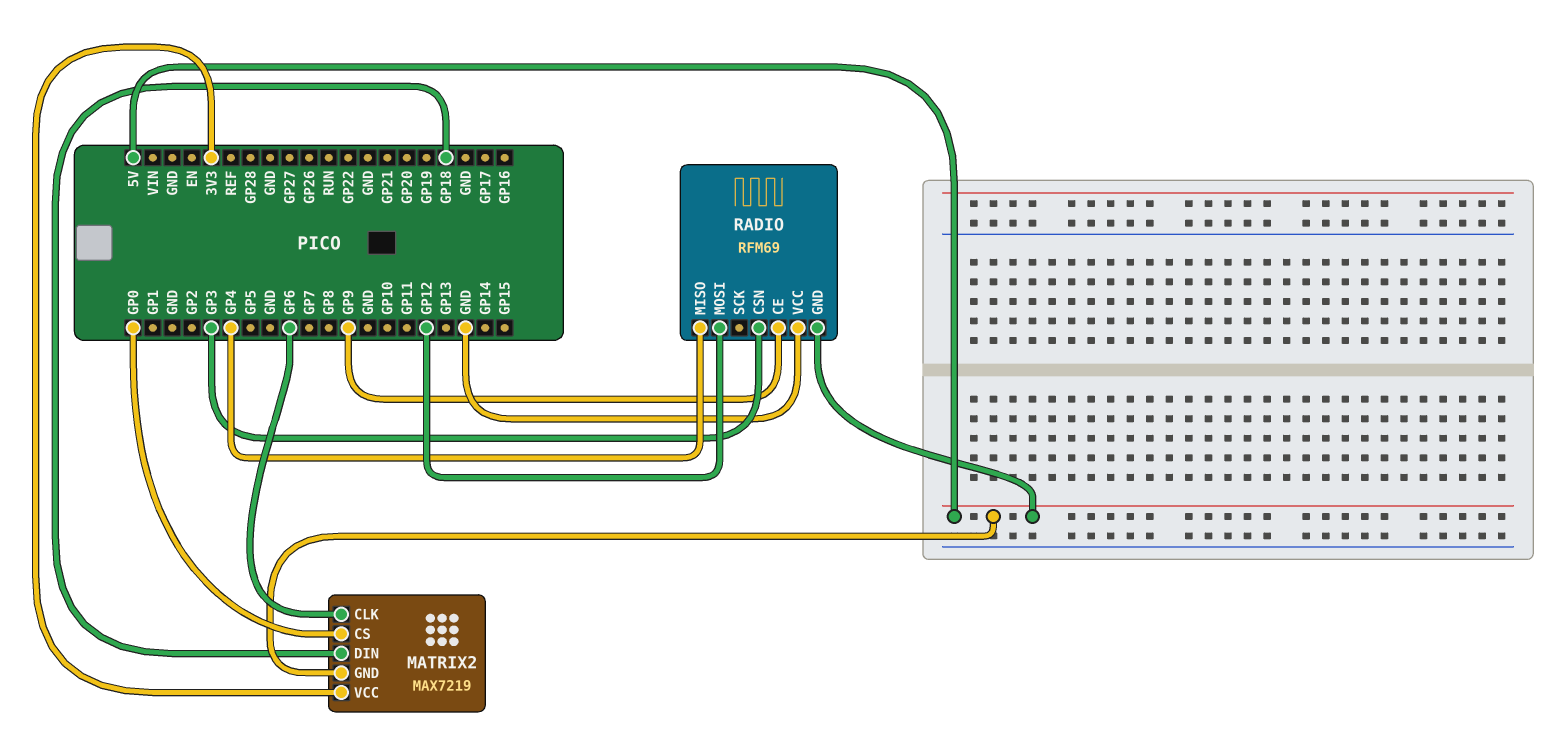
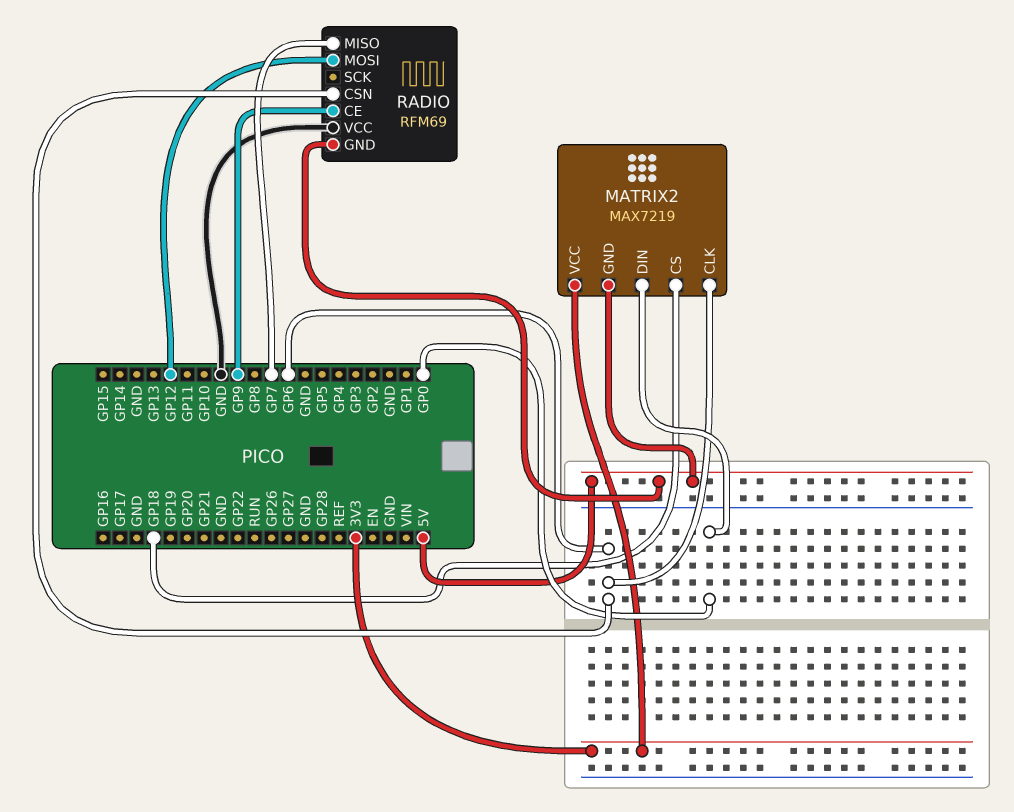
MATRIX2 pin CS: GP0 -> GP18
MATRIX2 pin DIN: GP18 -> GP0
RADIO pin CSN: GP3 -> GP6
RADIO pin MISO: GP4 -> GP7

